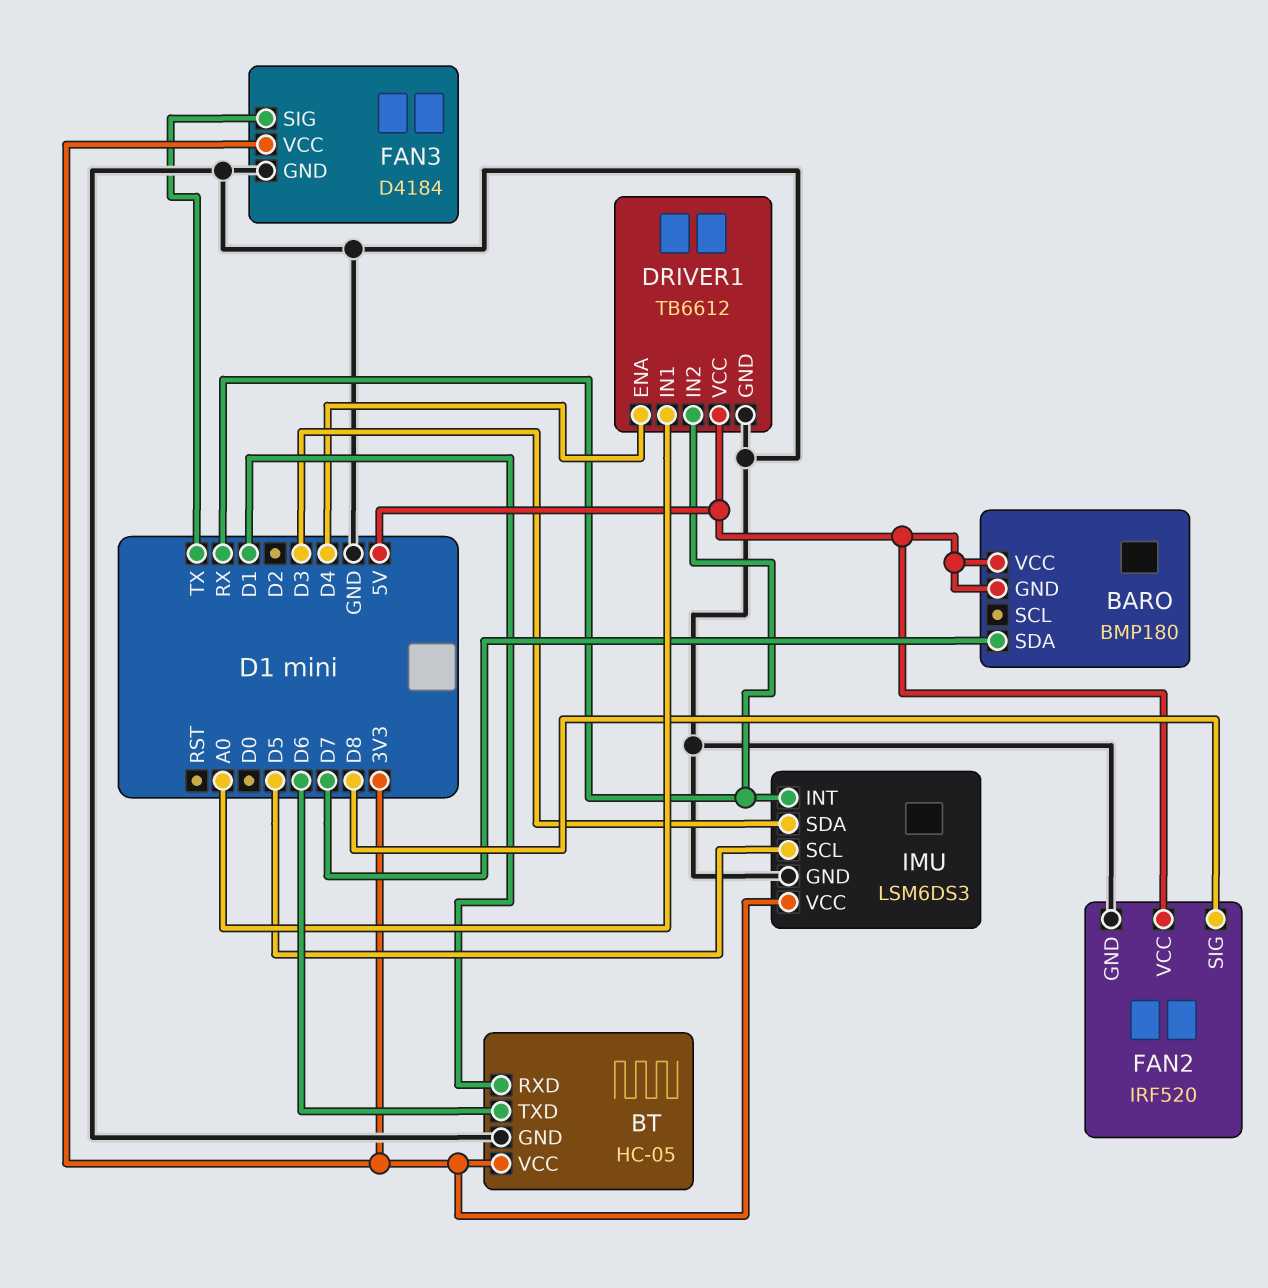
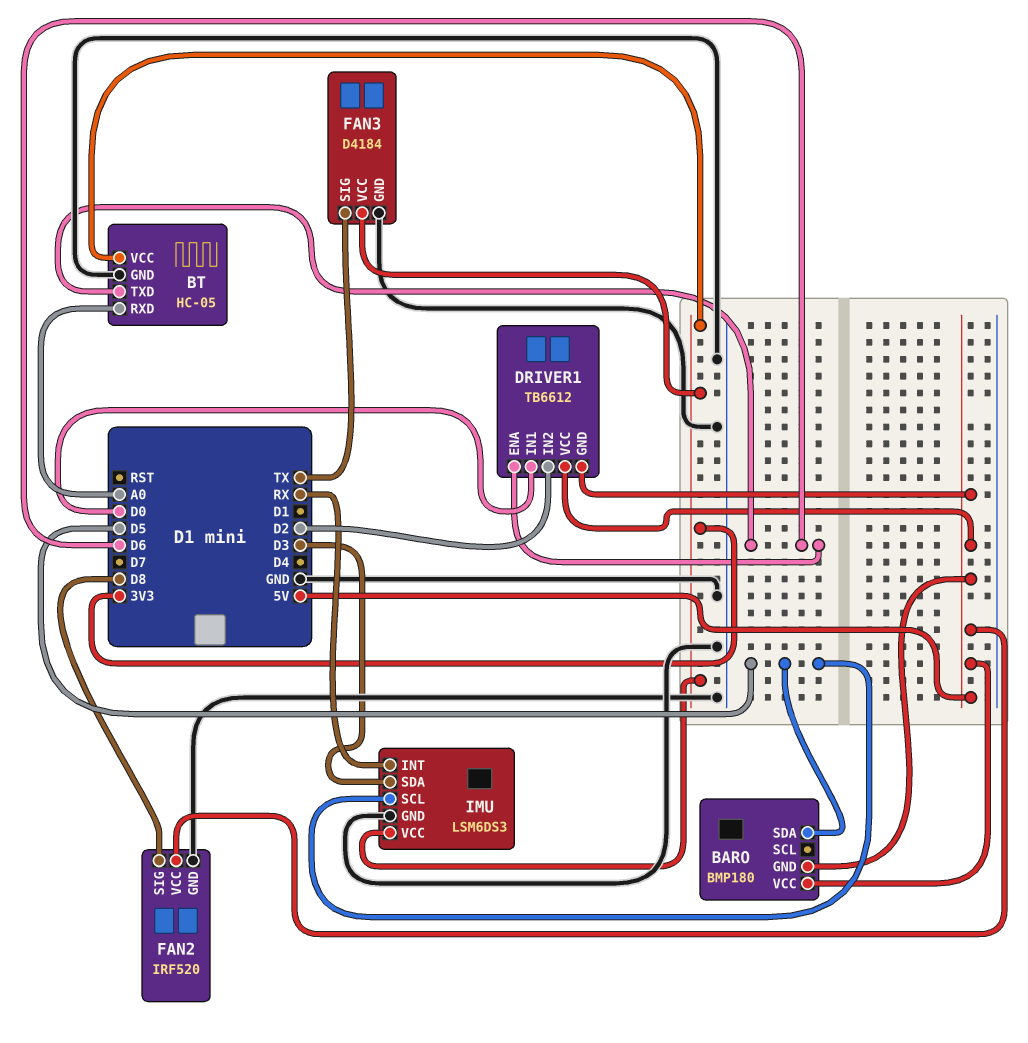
BARO pin SDA: D7 -> D5
BT pin RXD: D1 -> A0
DRIVER1 pin ENA: D4 -> D6
DRIVER1 pin GND: GND -> 5V
DRIVER1 pin IN1: A0 -> D0
DRIVER1 pin IN2: RX -> D2

